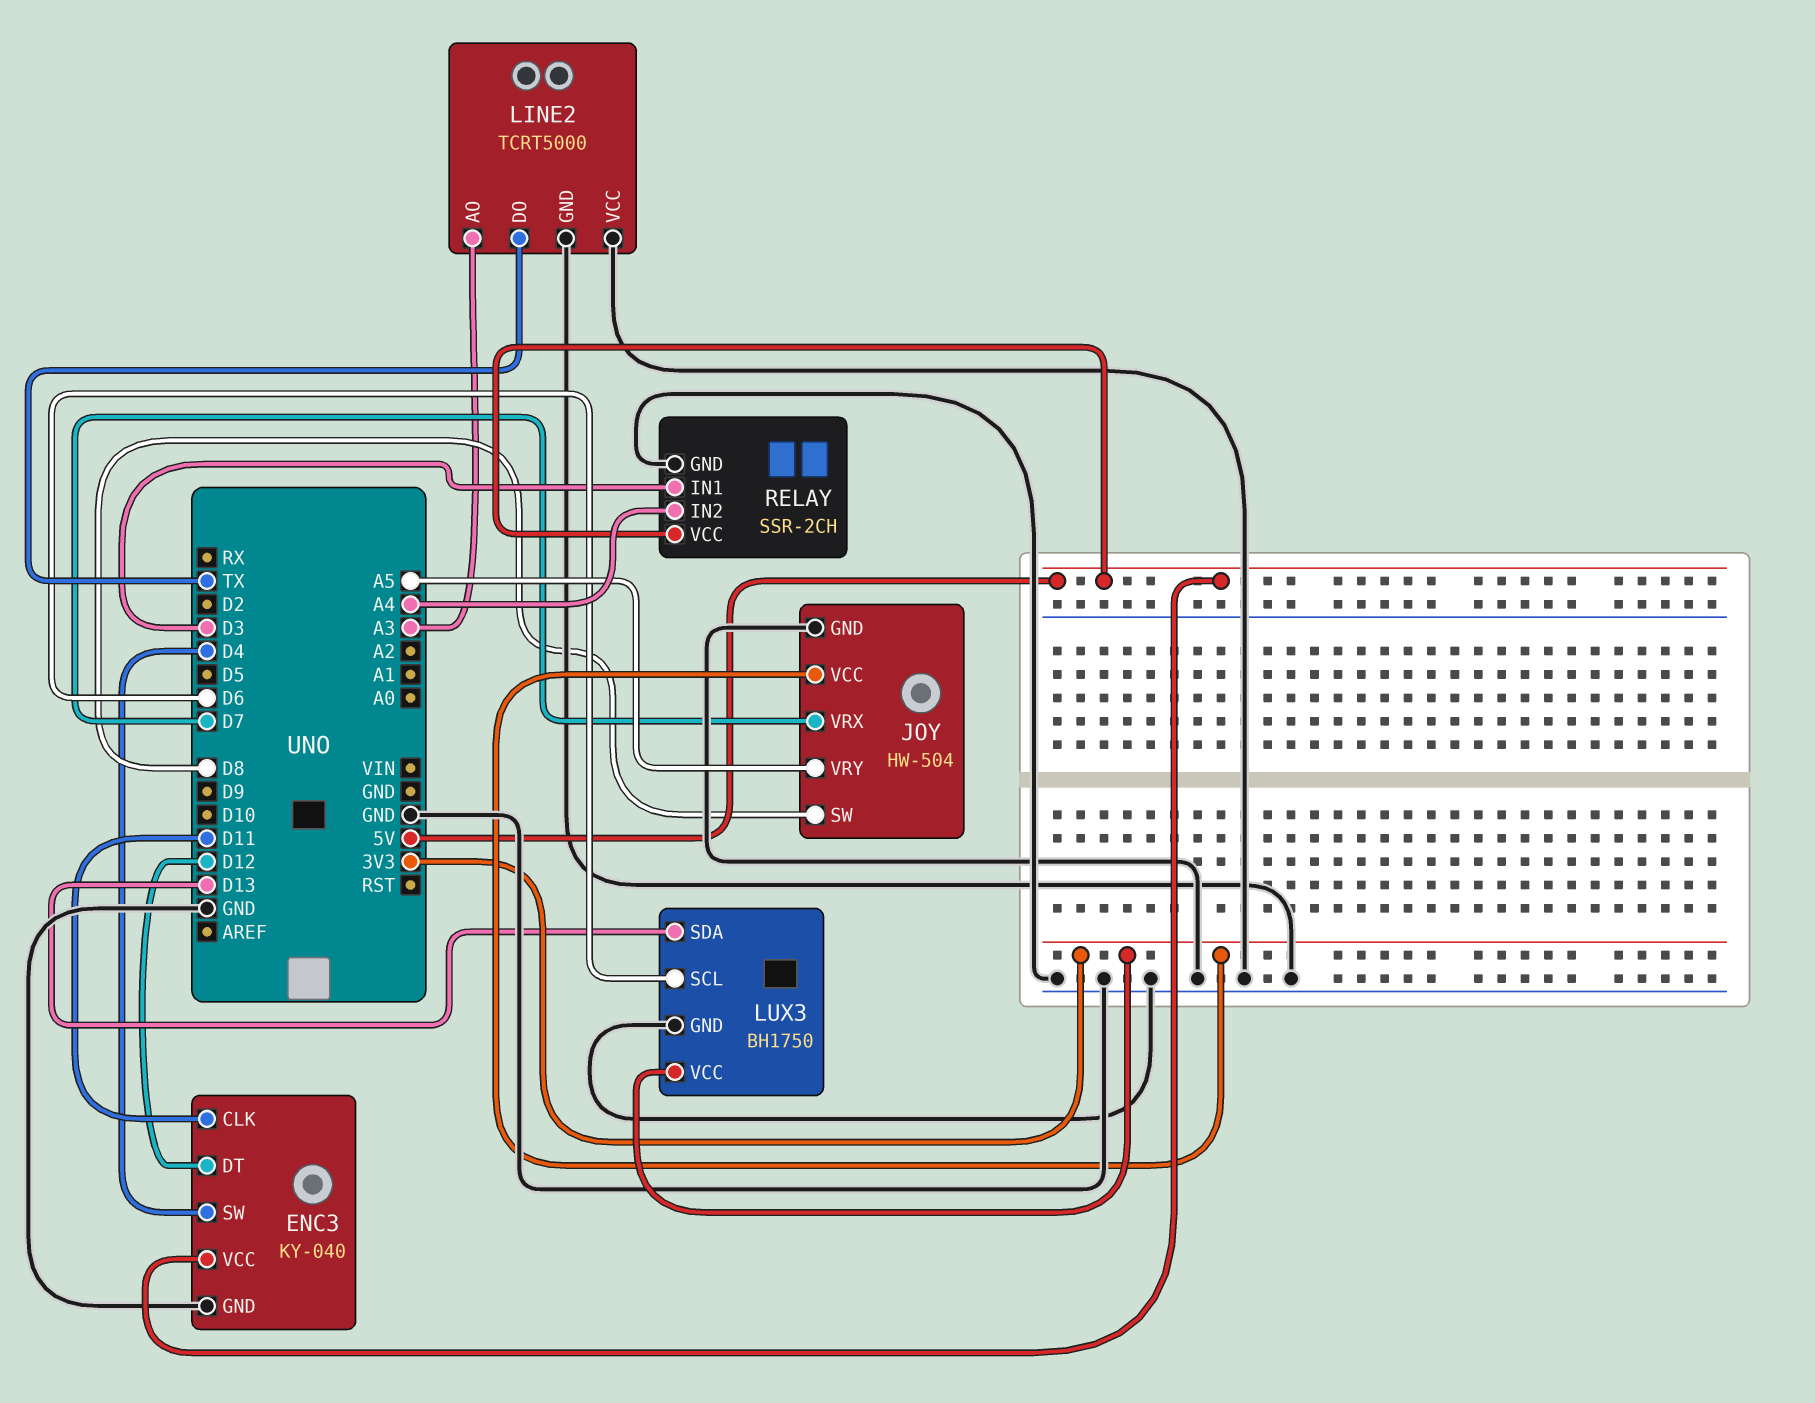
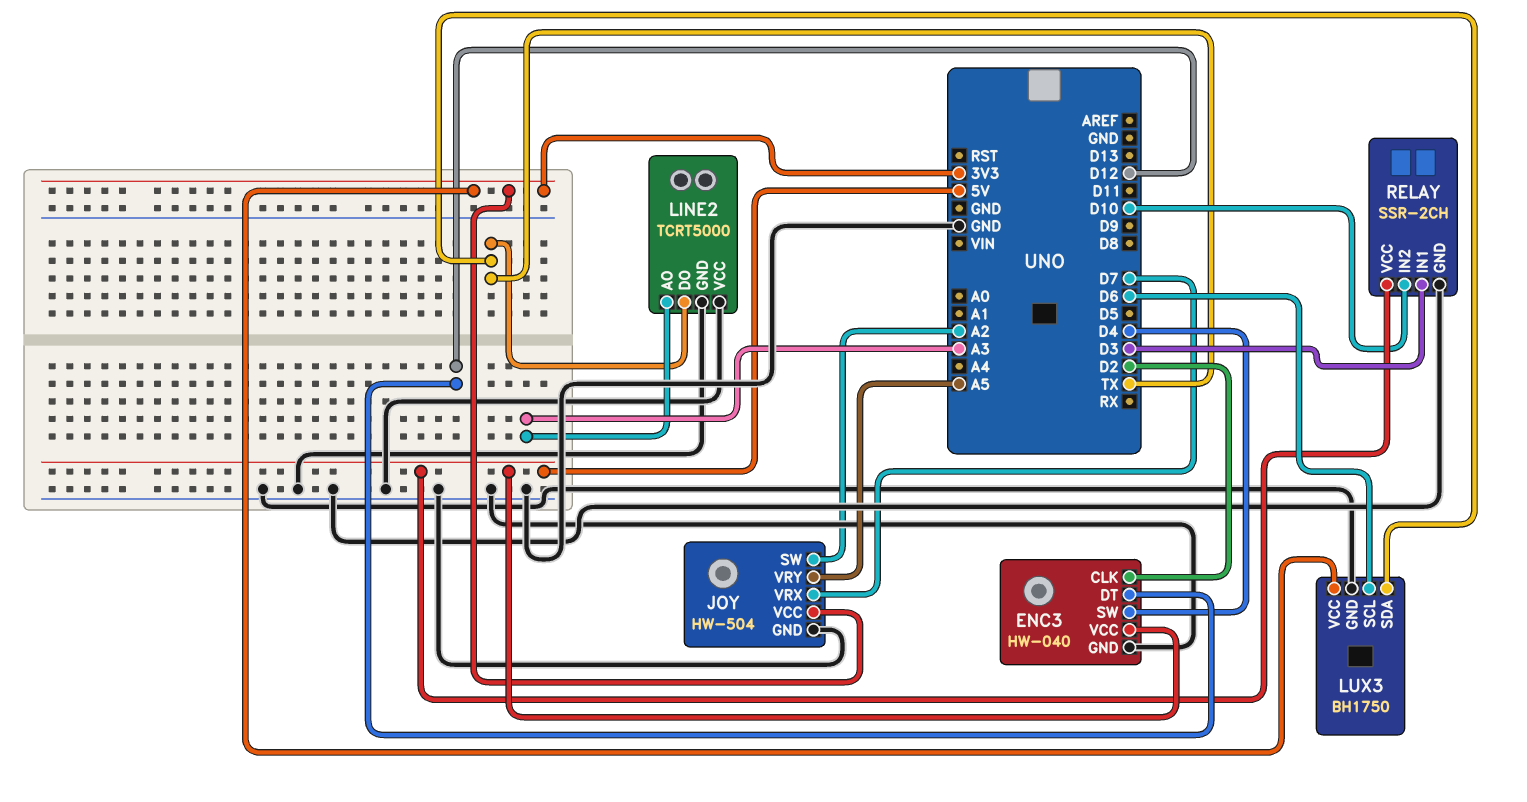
ENC3: KY-040 -> HW-040
ENC3 pin CLK: D11 -> D2
JOY pin SW: D8 -> A2
LUX3 pin SDA: D13 -> TX
RELAY pin IN2: A4 -> D10

